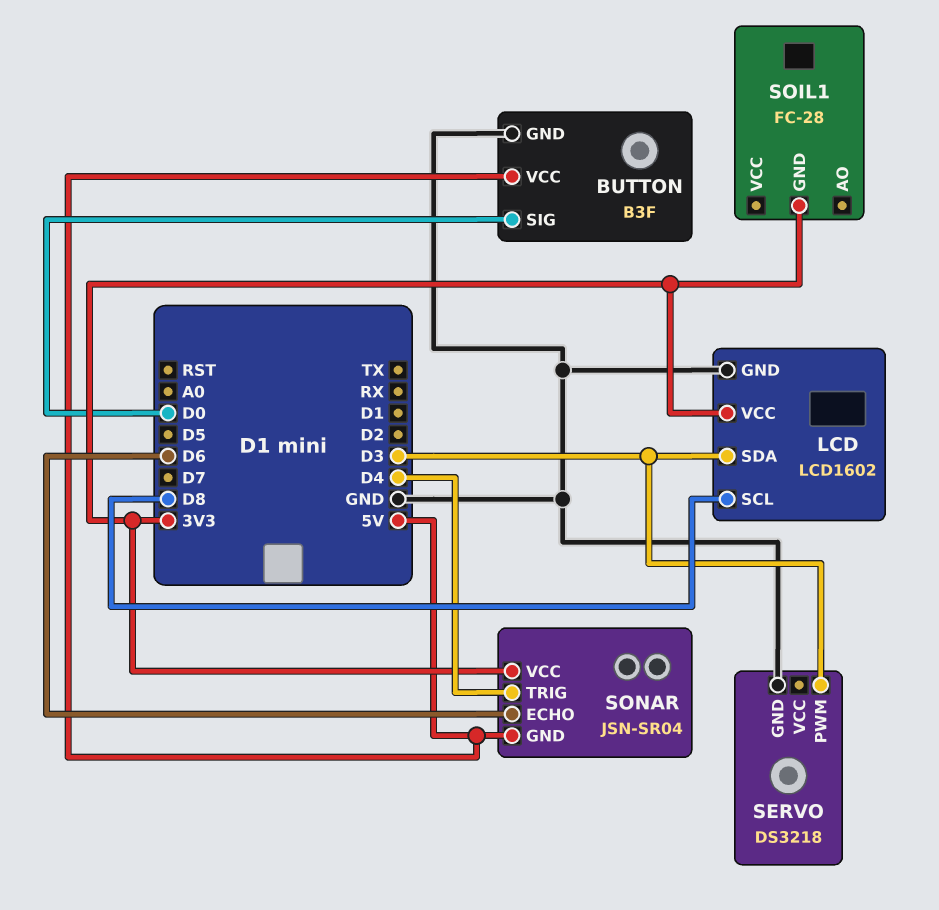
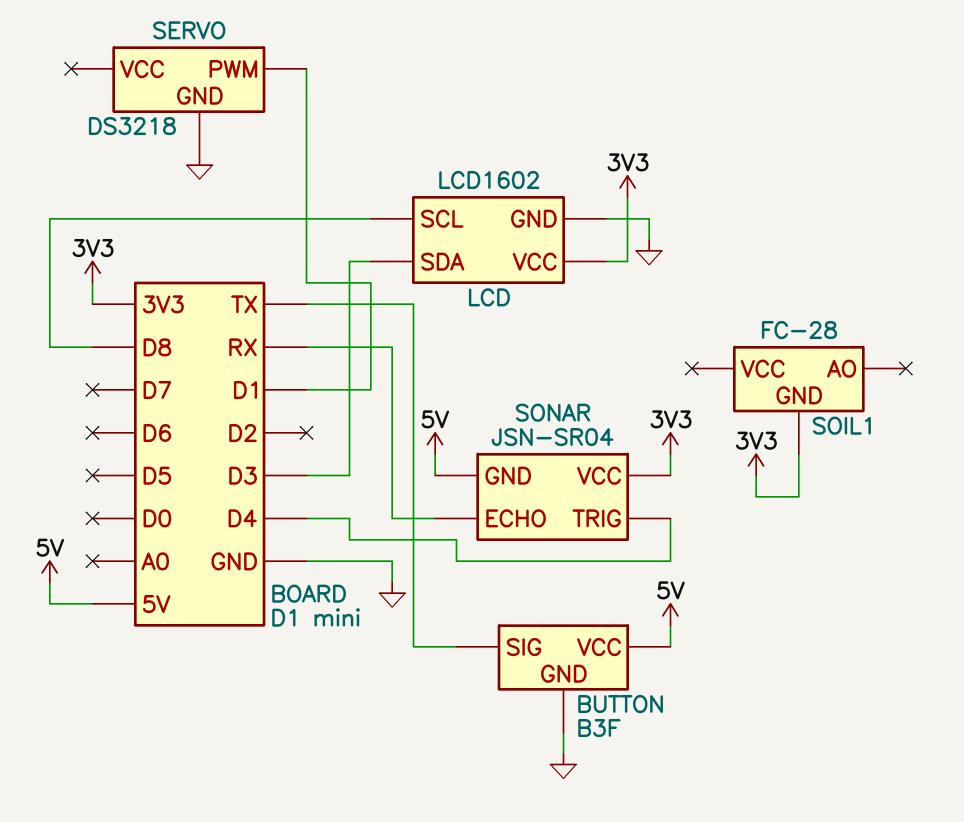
BUTTON pin SIG: D0 -> TX
SERVO pin PWM: D3 -> D1
SONAR pin ECHO: D6 -> RX

